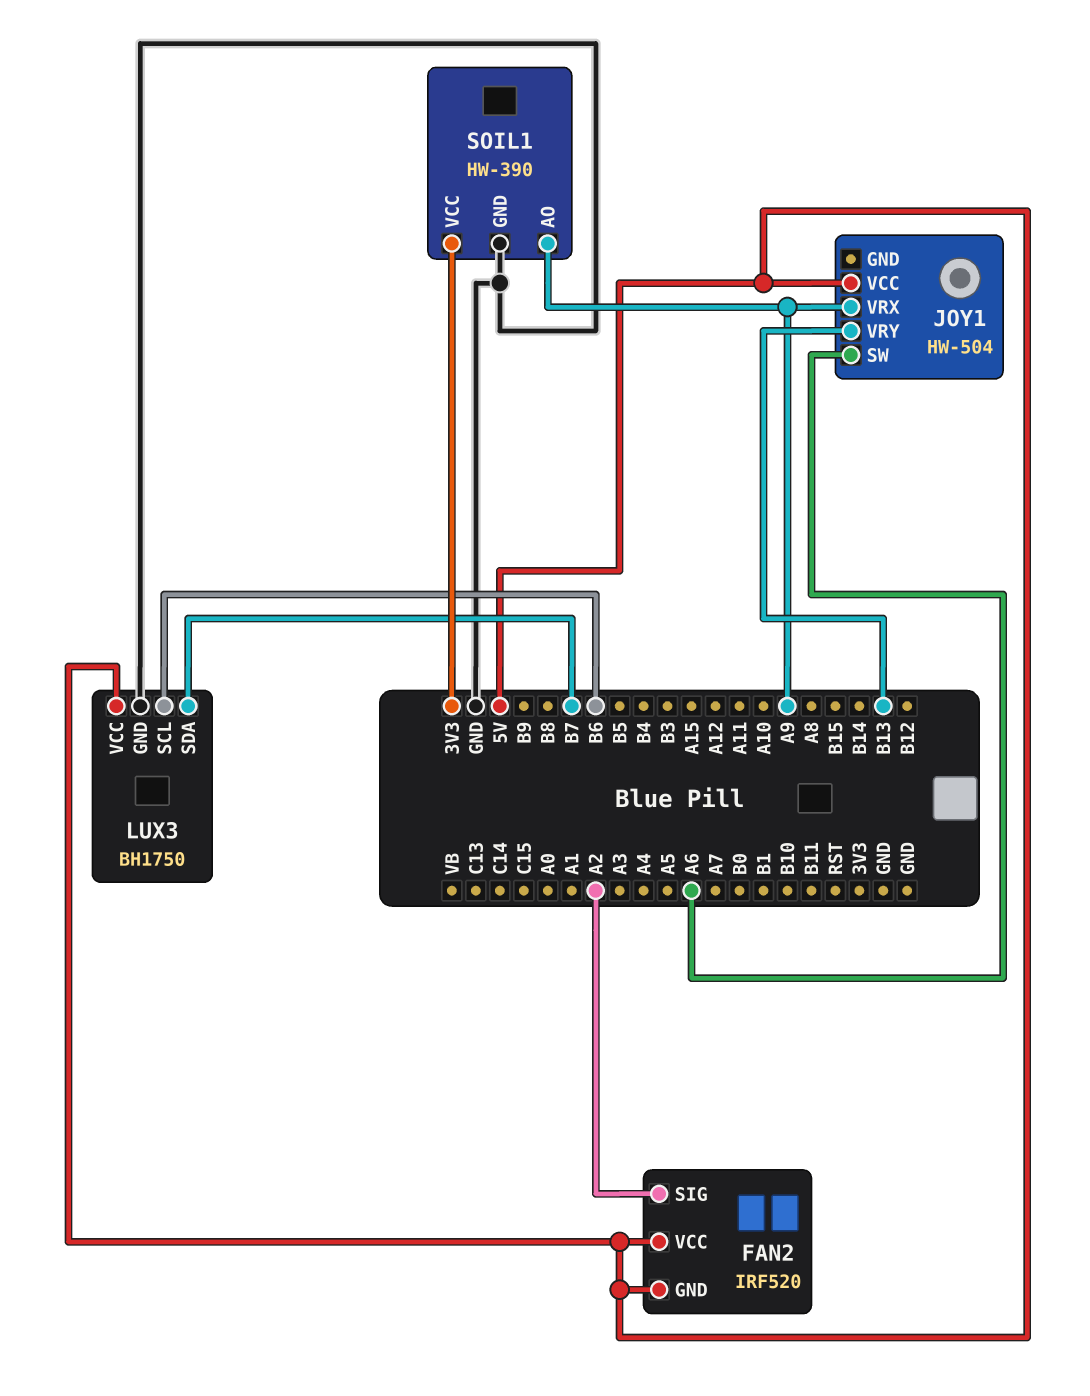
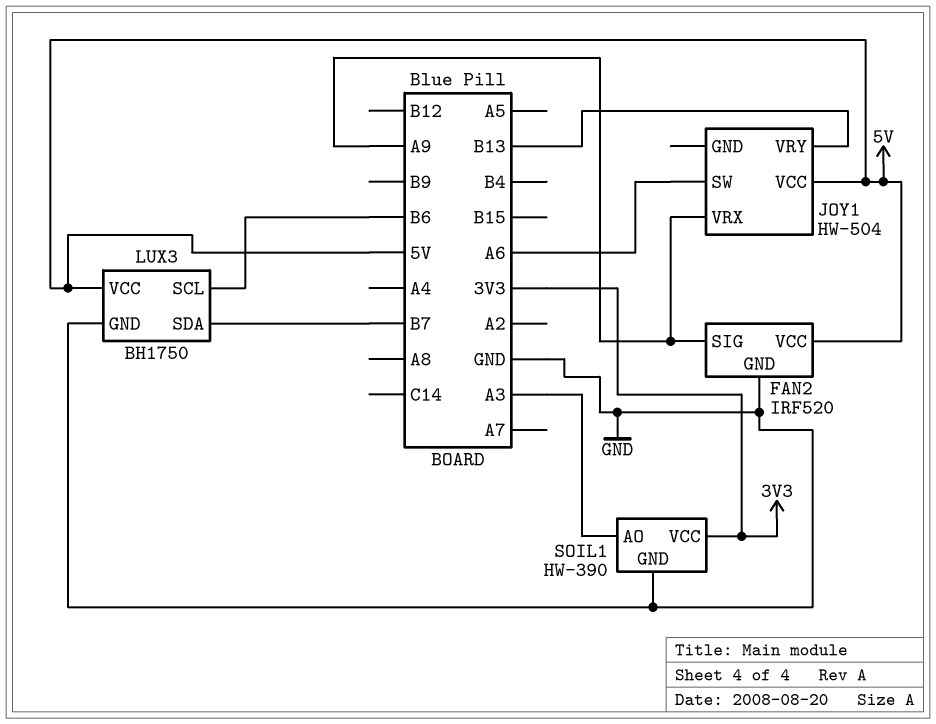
FAN2 pin GND: 5V -> GND
FAN2 pin SIG: A2 -> A9
SOIL1 pin AO: A9 -> A3

